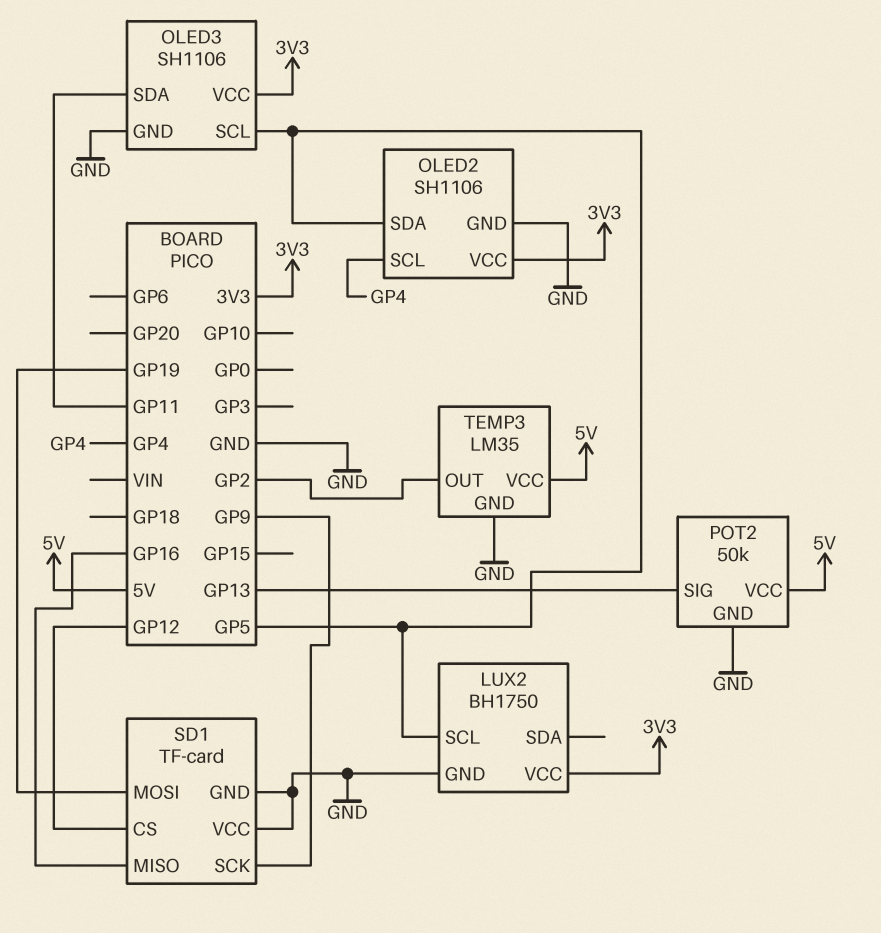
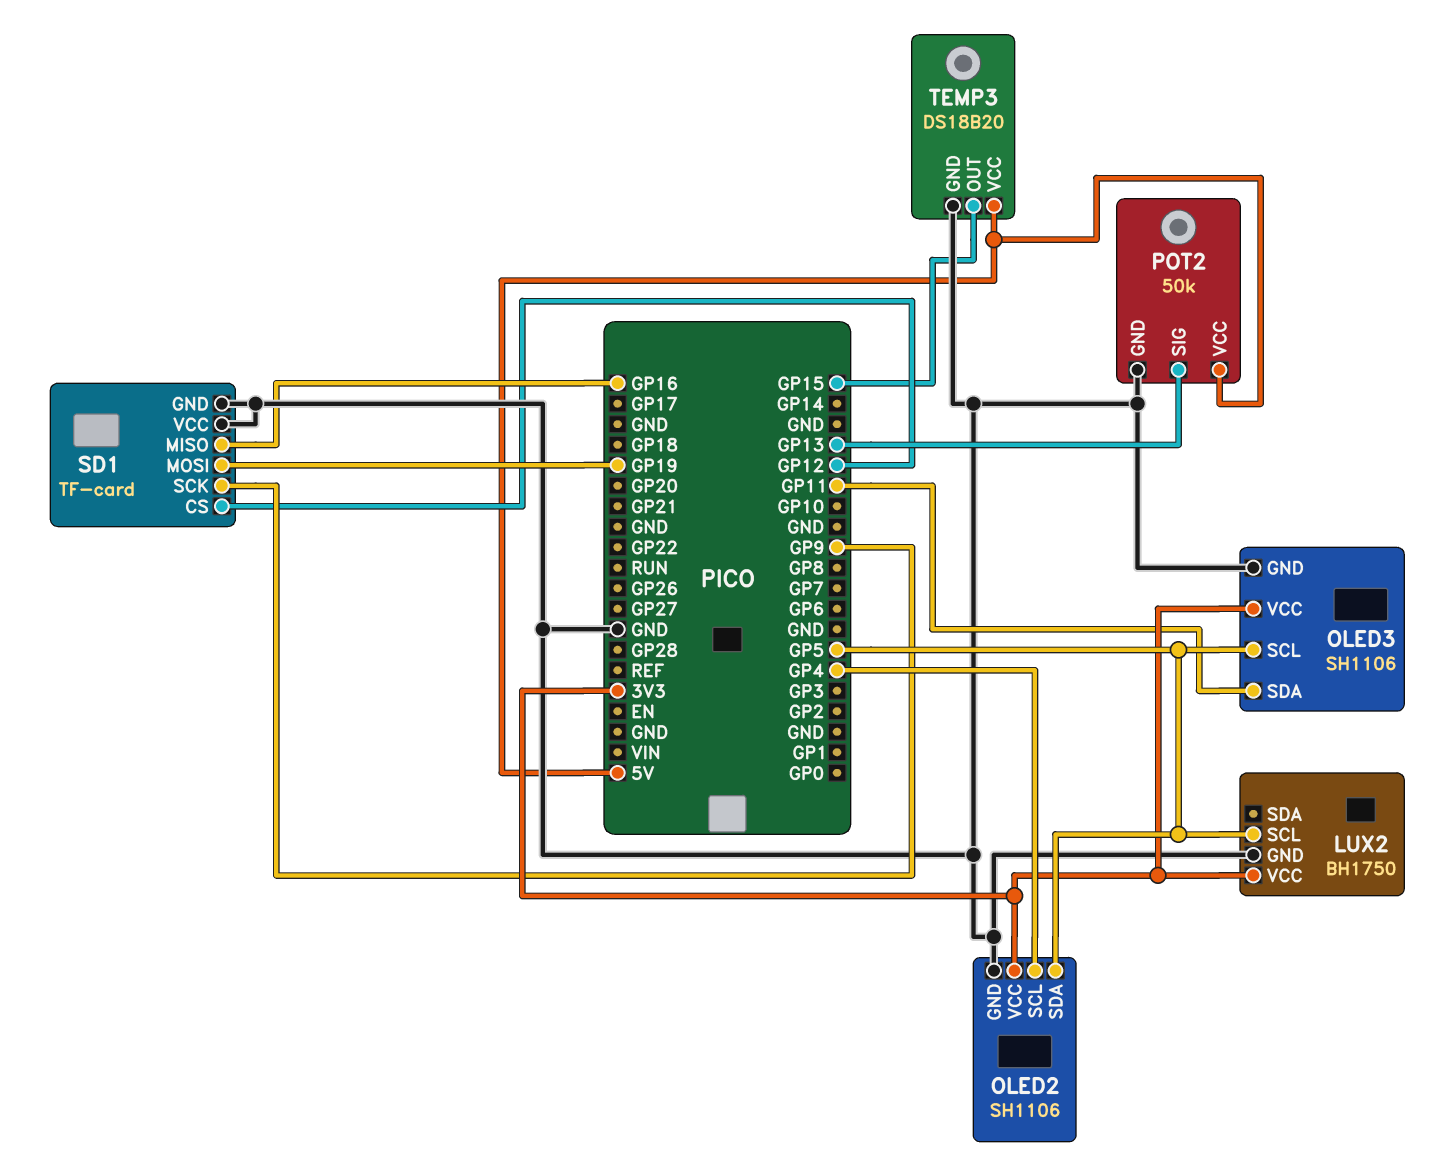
TEMP3: LM35 -> DS18B20
TEMP3 pin OUT: GP2 -> GP15

